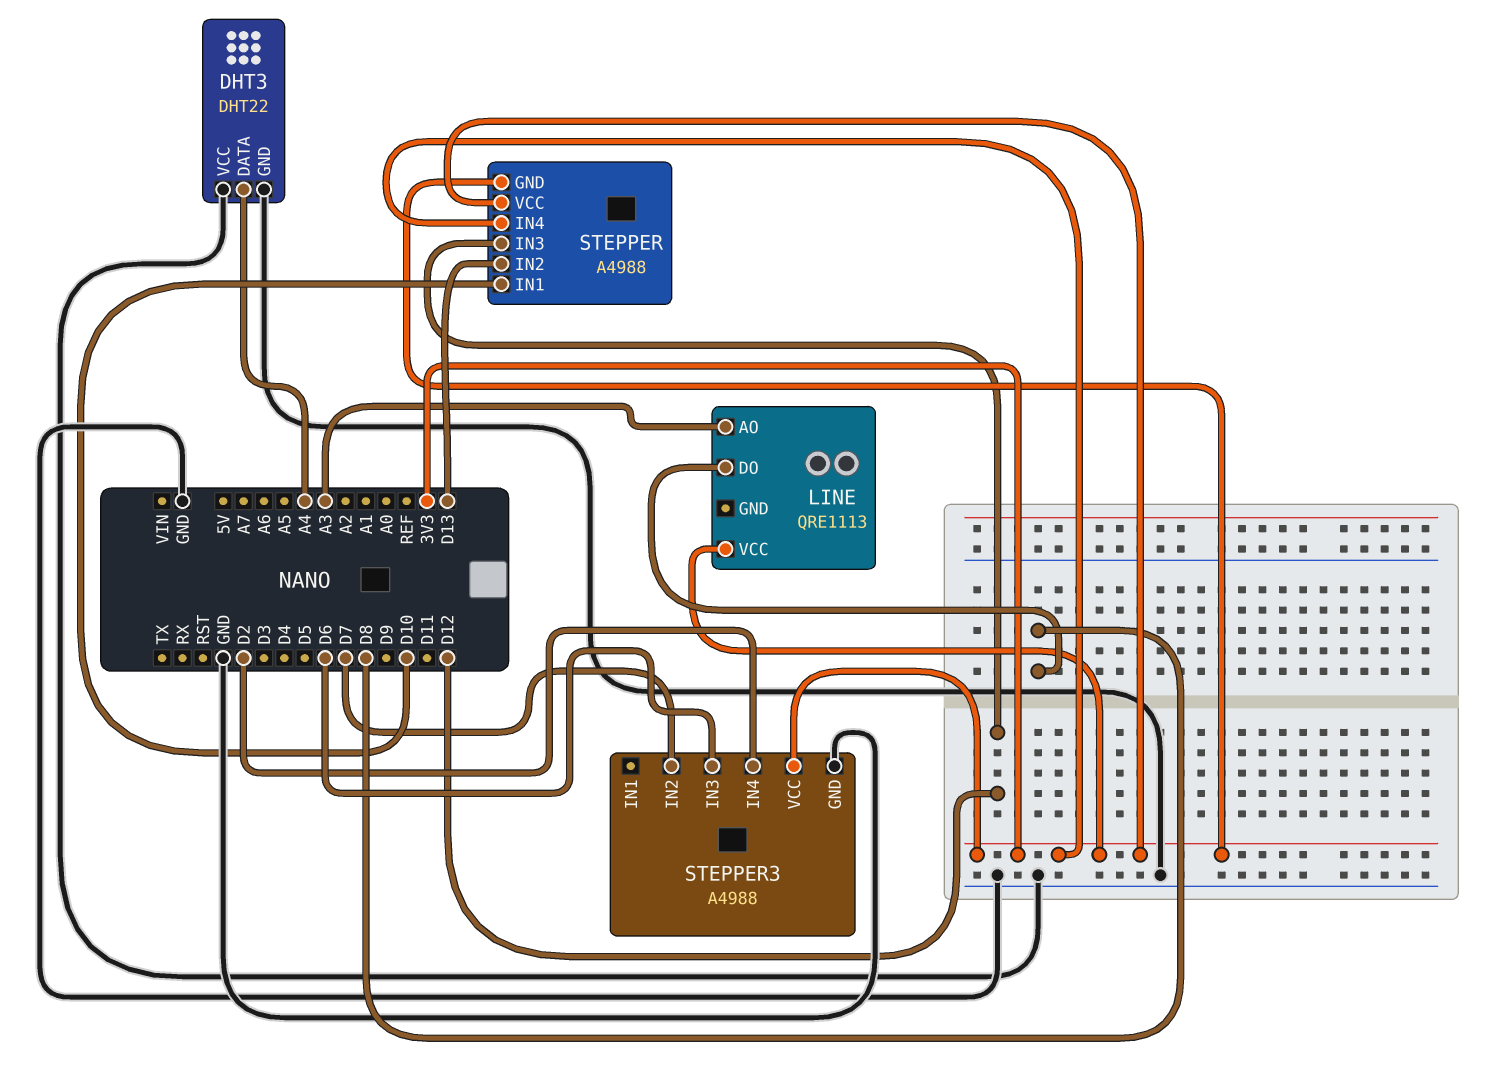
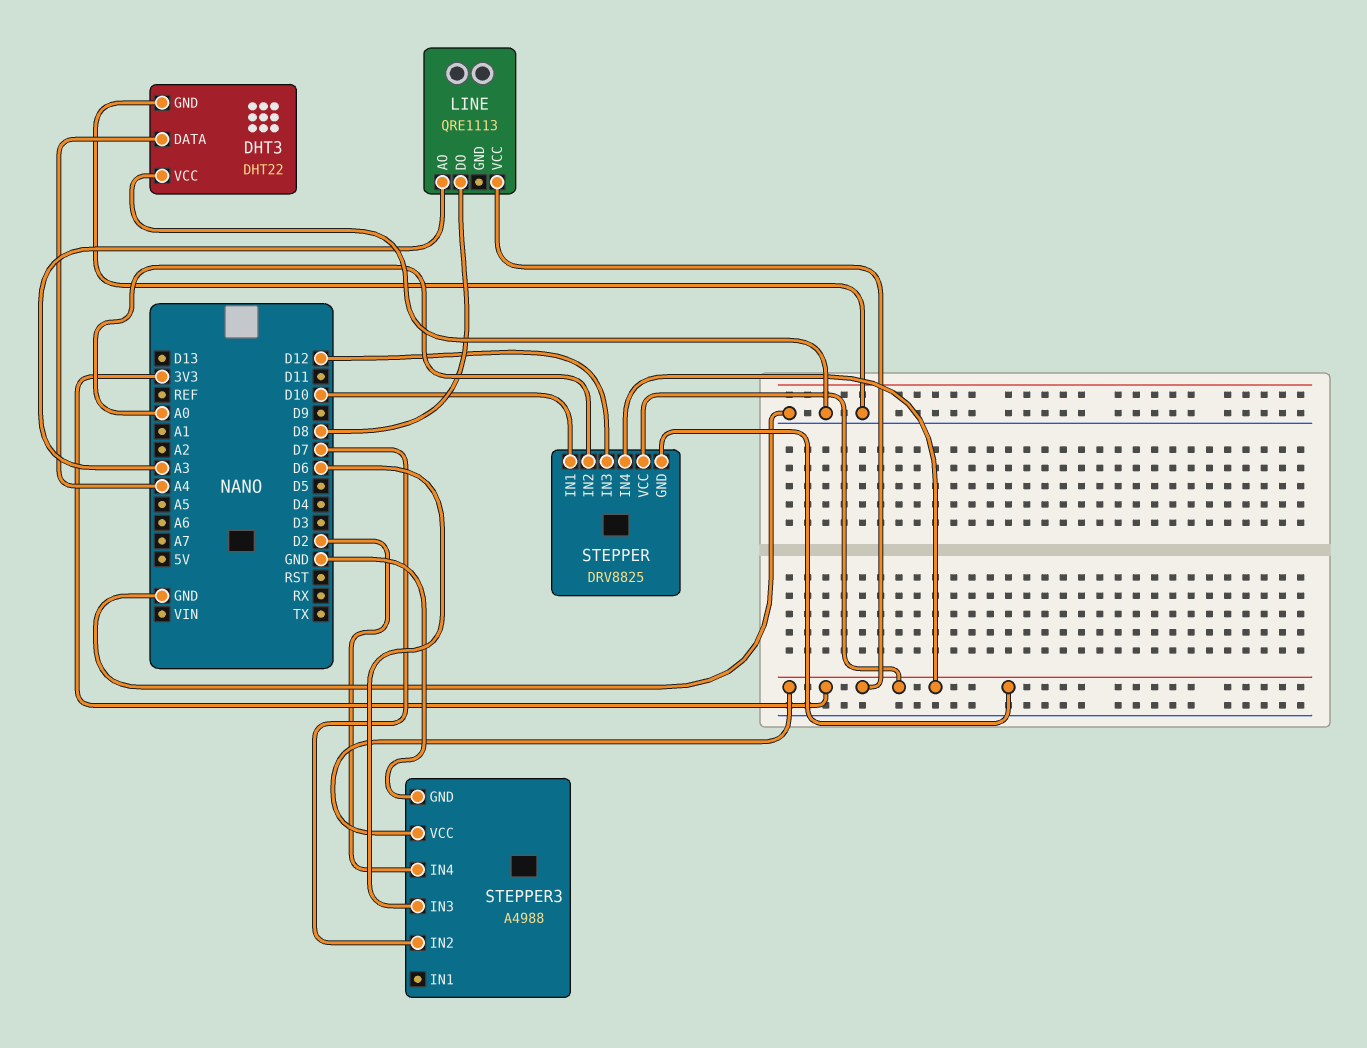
STEPPER: A4988 -> DRV8825
STEPPER pin IN2: D13 -> A0

